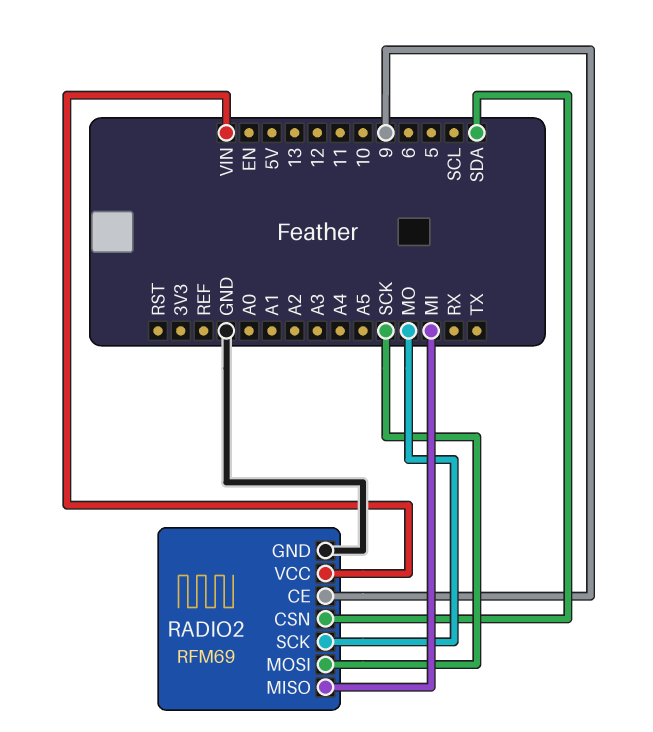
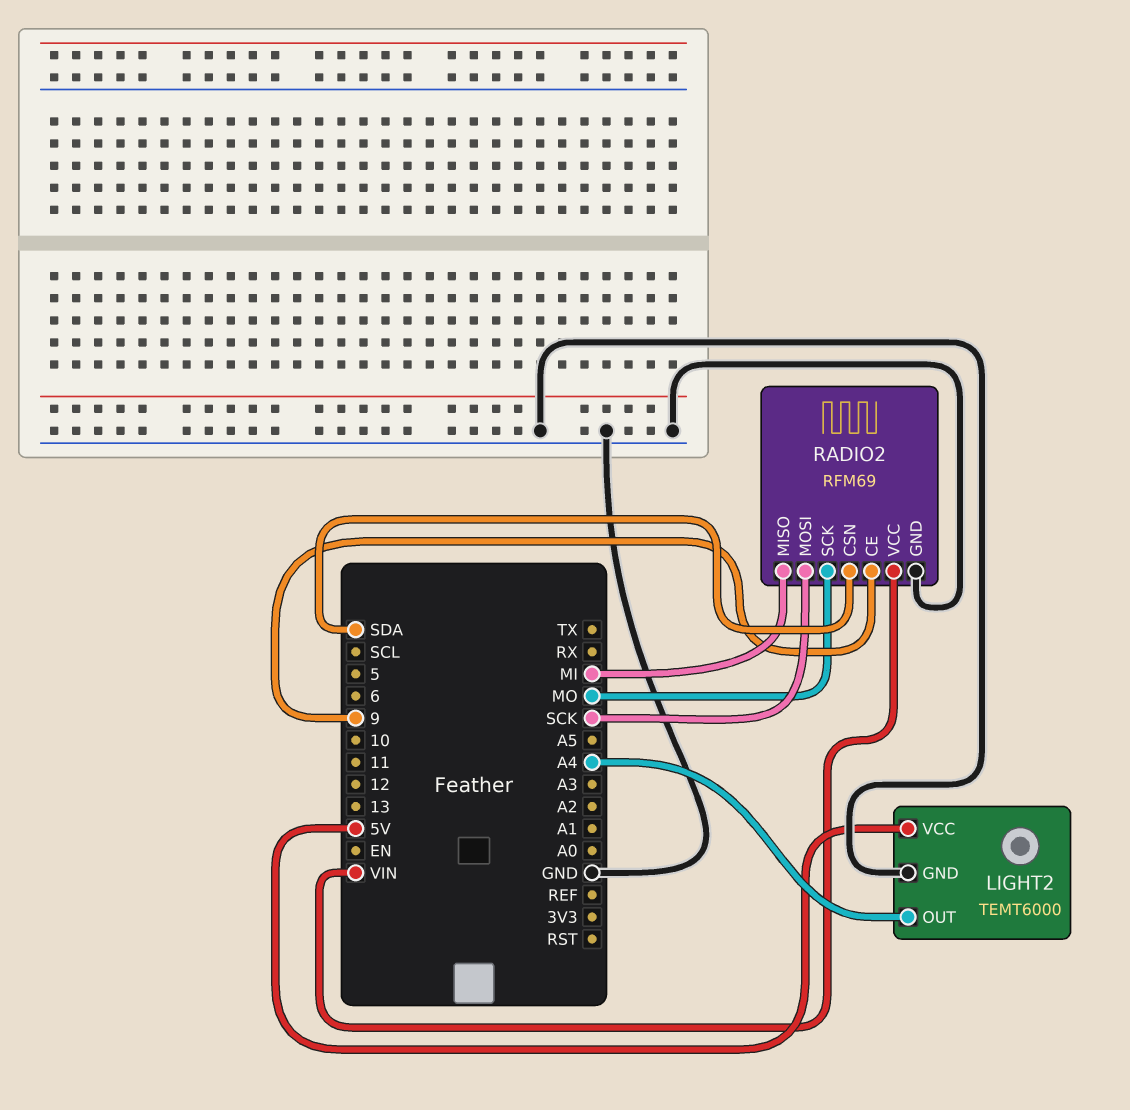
LIGHT2: none -> TEMT6000
LIGHT2 pin GND: none -> GND
LIGHT2 pin OUT: none -> A4
LIGHT2 pin VCC: none -> 5V

